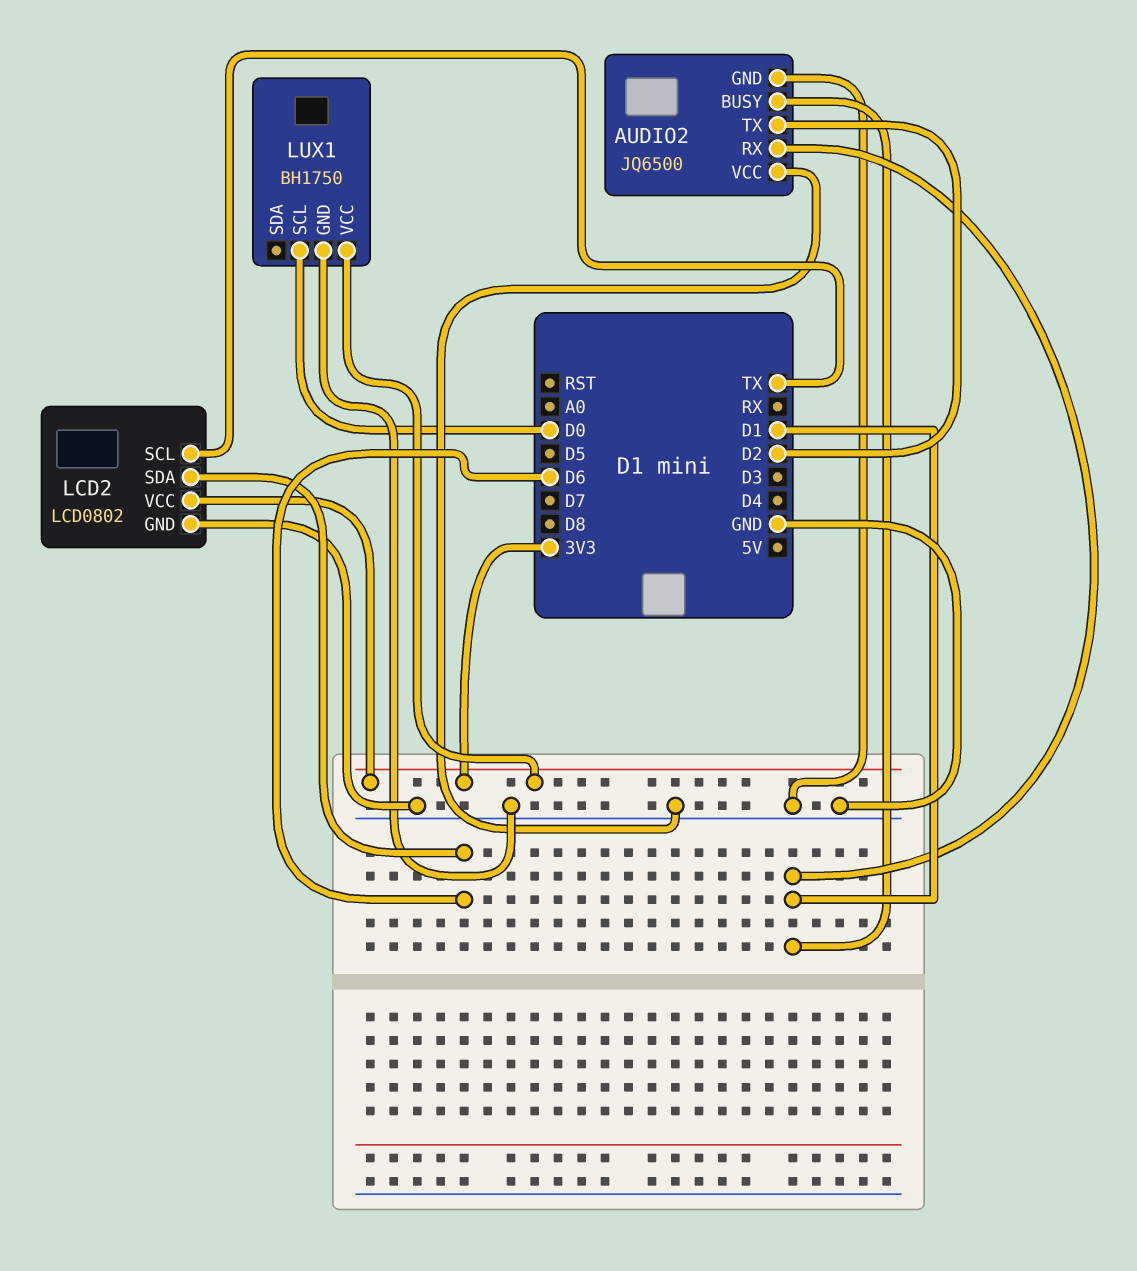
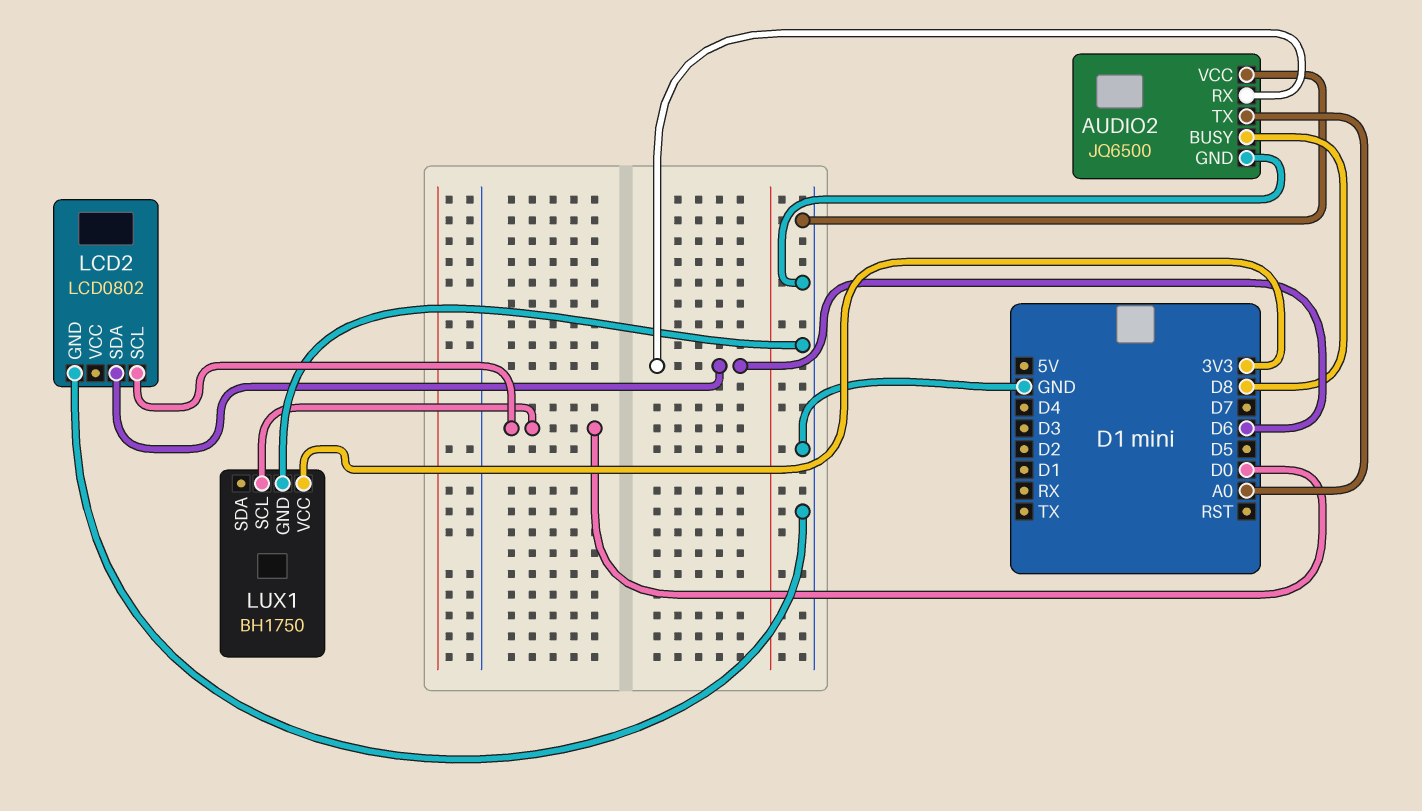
AUDIO2 pin BUSY: D1 -> D8
AUDIO2 pin RX: D1 -> D6
AUDIO2 pin TX: D2 -> A0
LCD2 pin SCL: TX -> D0
LCD2 pin VCC: 3V3 -> none

